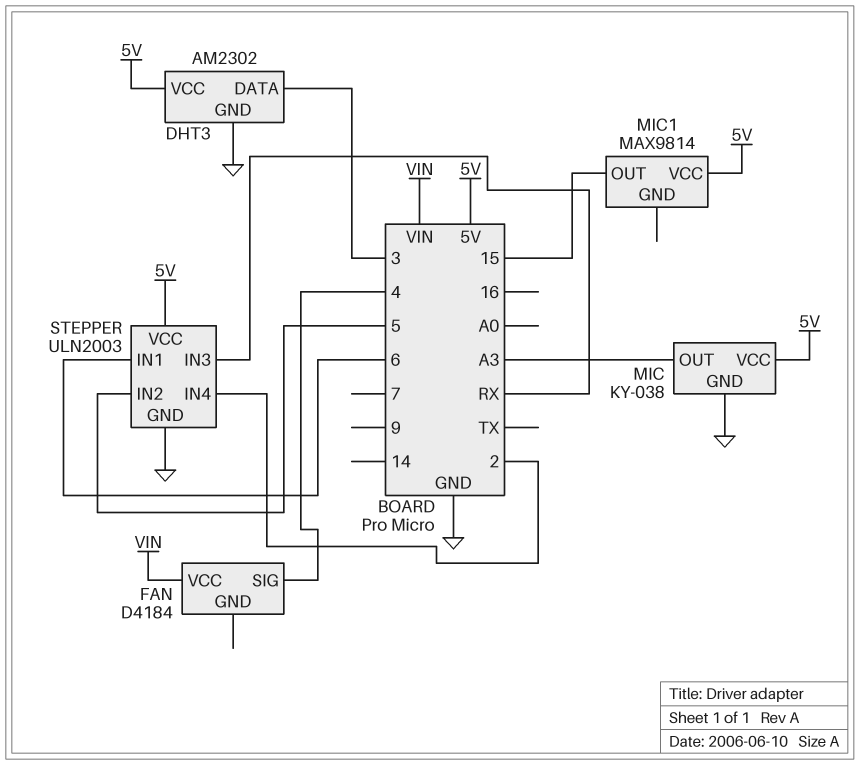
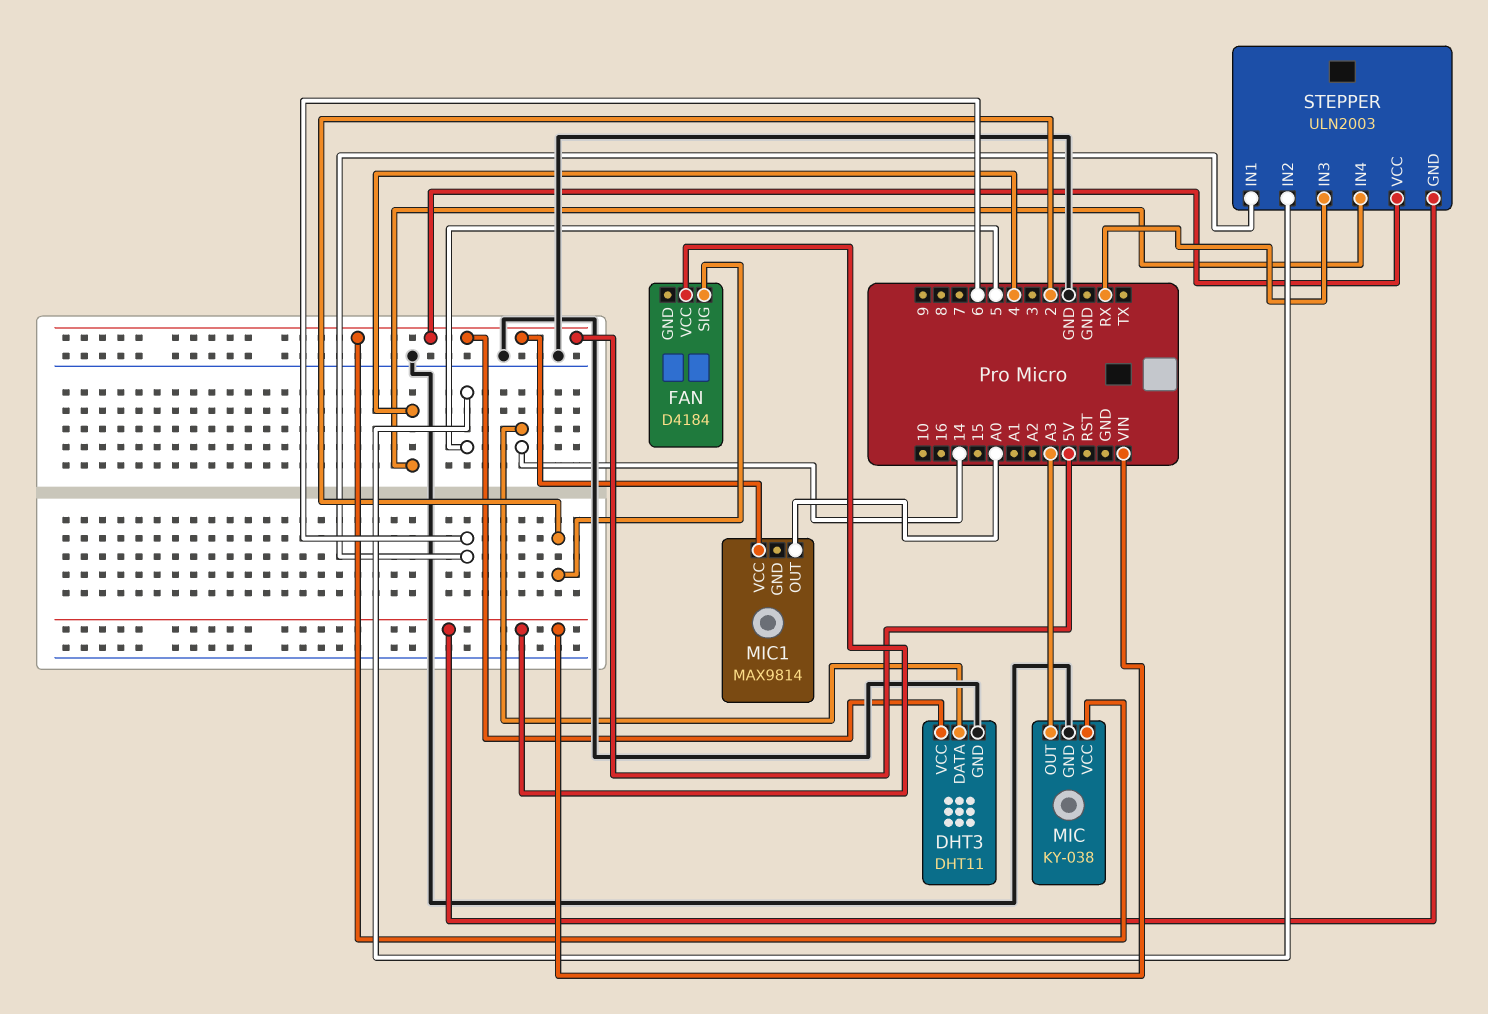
DHT3: AM2302 -> DHT11
DHT3 pin DATA: 3 -> 14
FAN pin SIG: 4 -> 2
MIC1 pin OUT: 15 -> A0
STEPPER pin GND: GND -> VIN
STEPPER pin IN4: 2 -> 4

